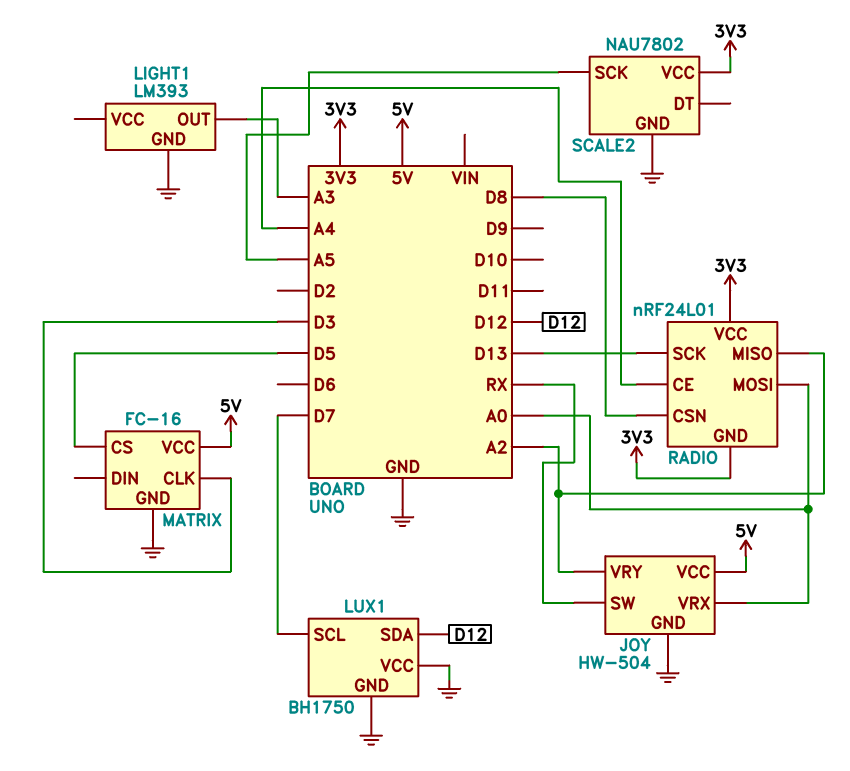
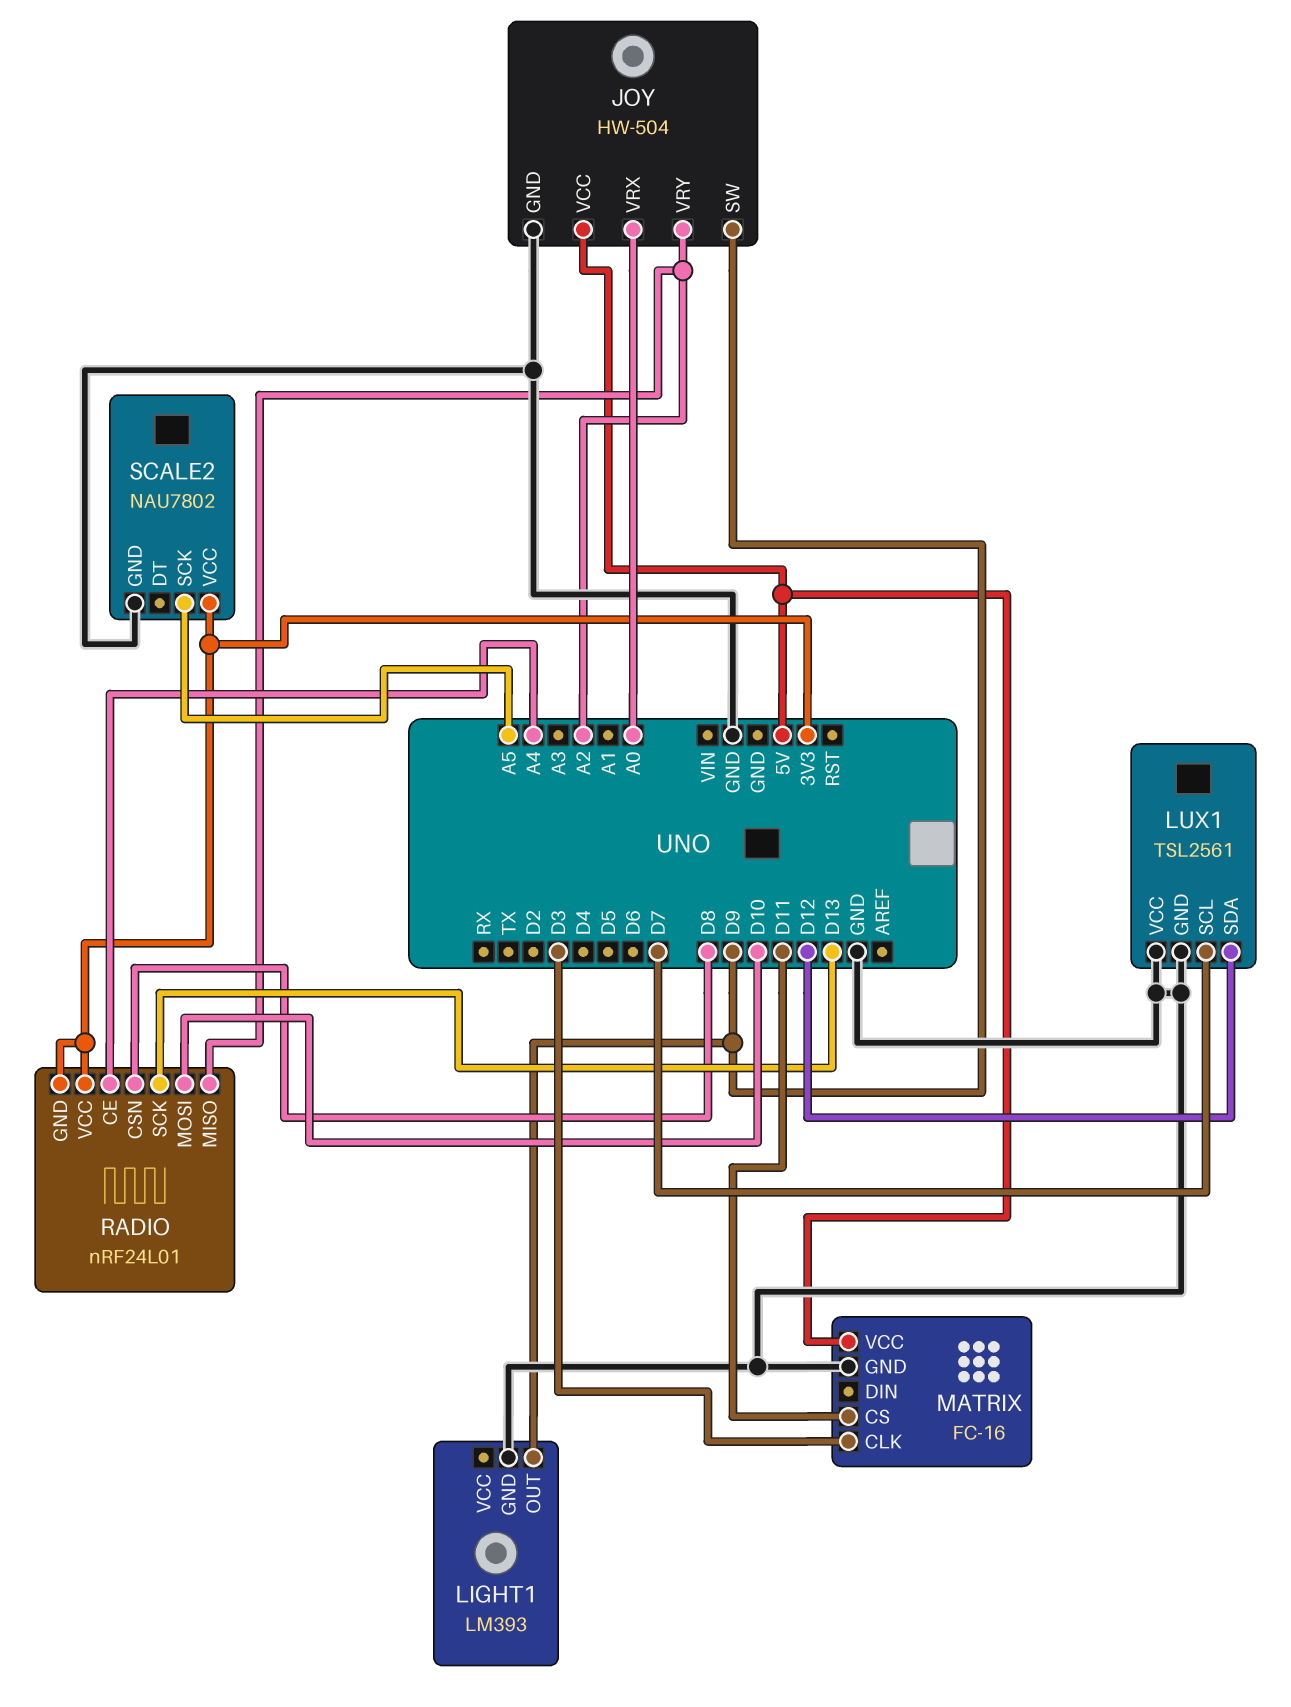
JOY pin SW: RX -> D9
LIGHT1 pin OUT: A3 -> D9
LUX1: BH1750 -> TSL2561
MATRIX pin CS: D5 -> D11
RADIO pin MOSI: A0 -> D10

